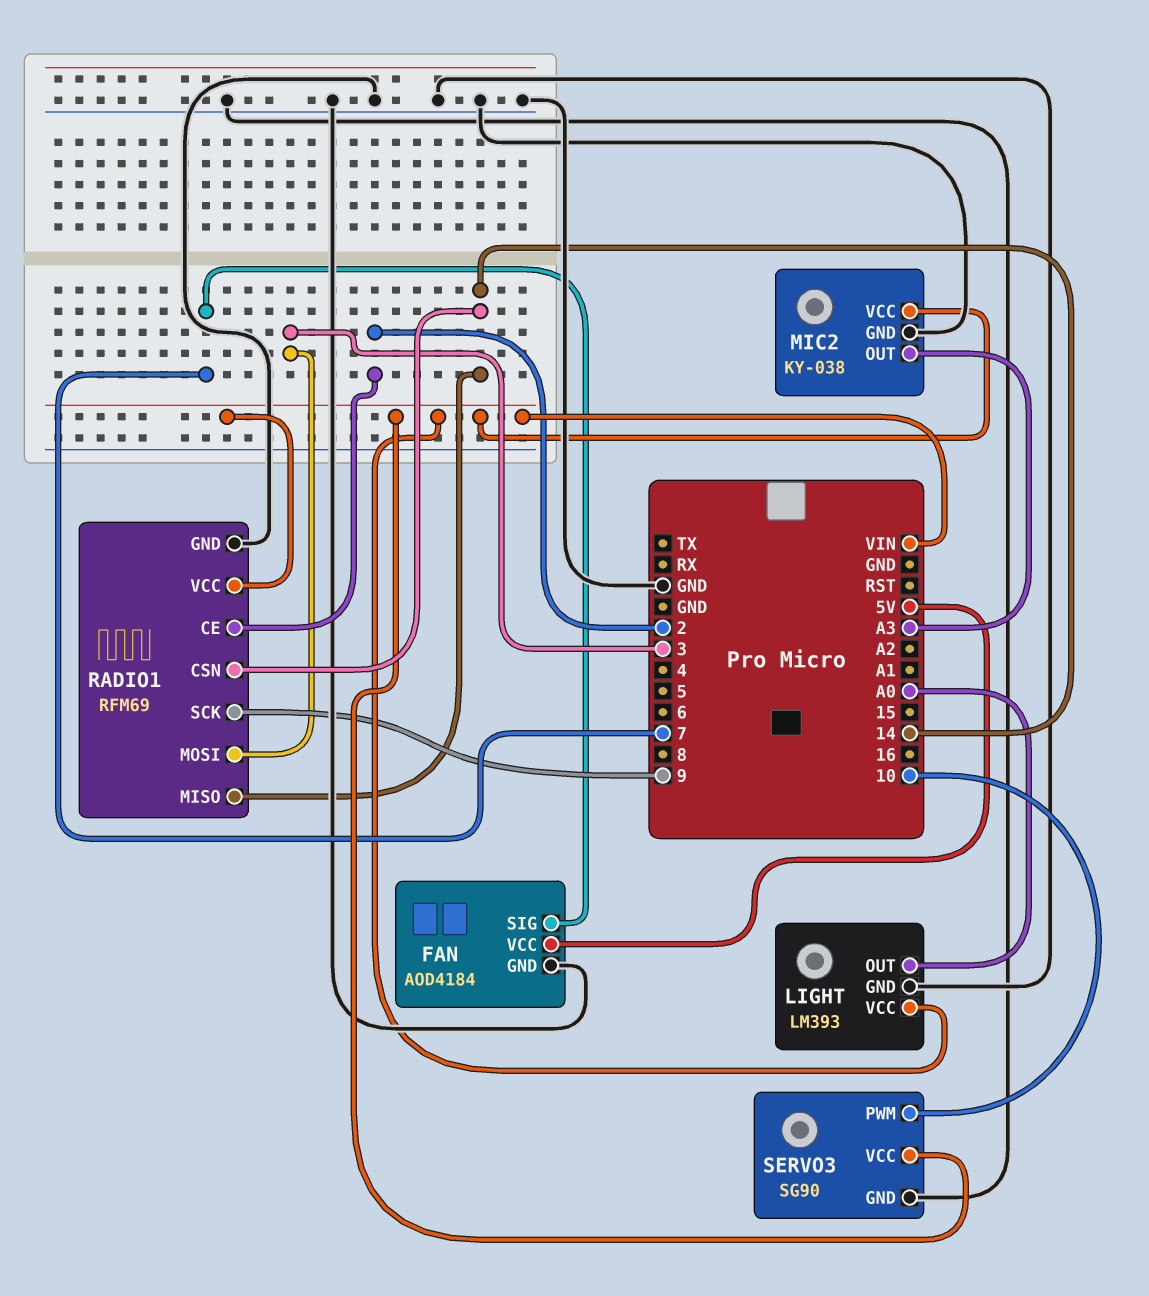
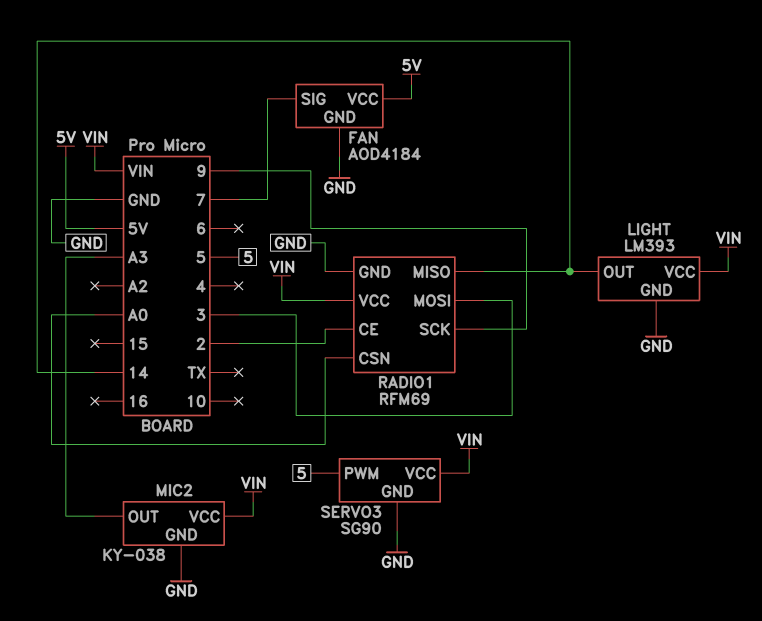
LIGHT pin OUT: A0 -> 14
RADIO1 pin CSN: 14 -> A0
SERVO3 pin PWM: 10 -> 5

